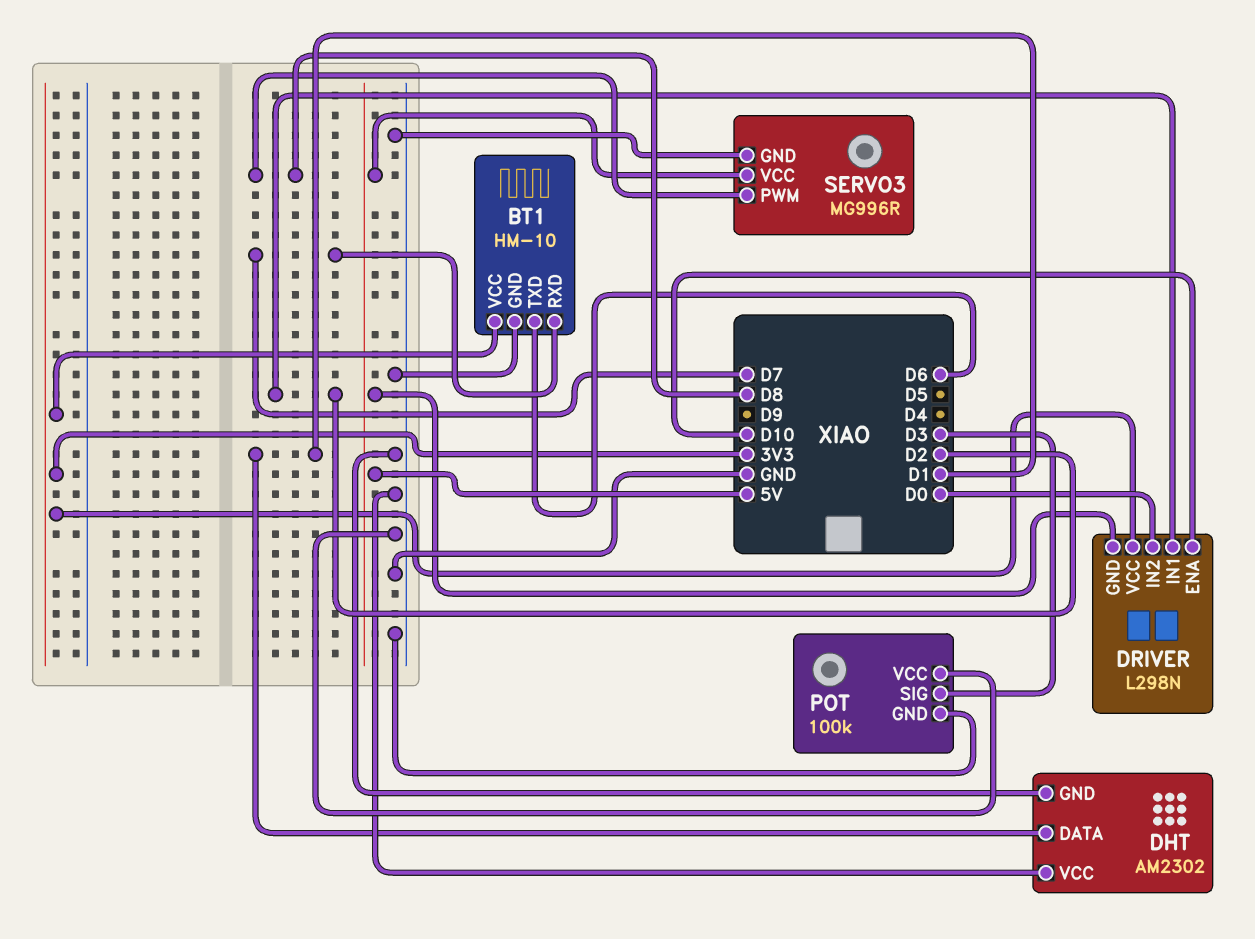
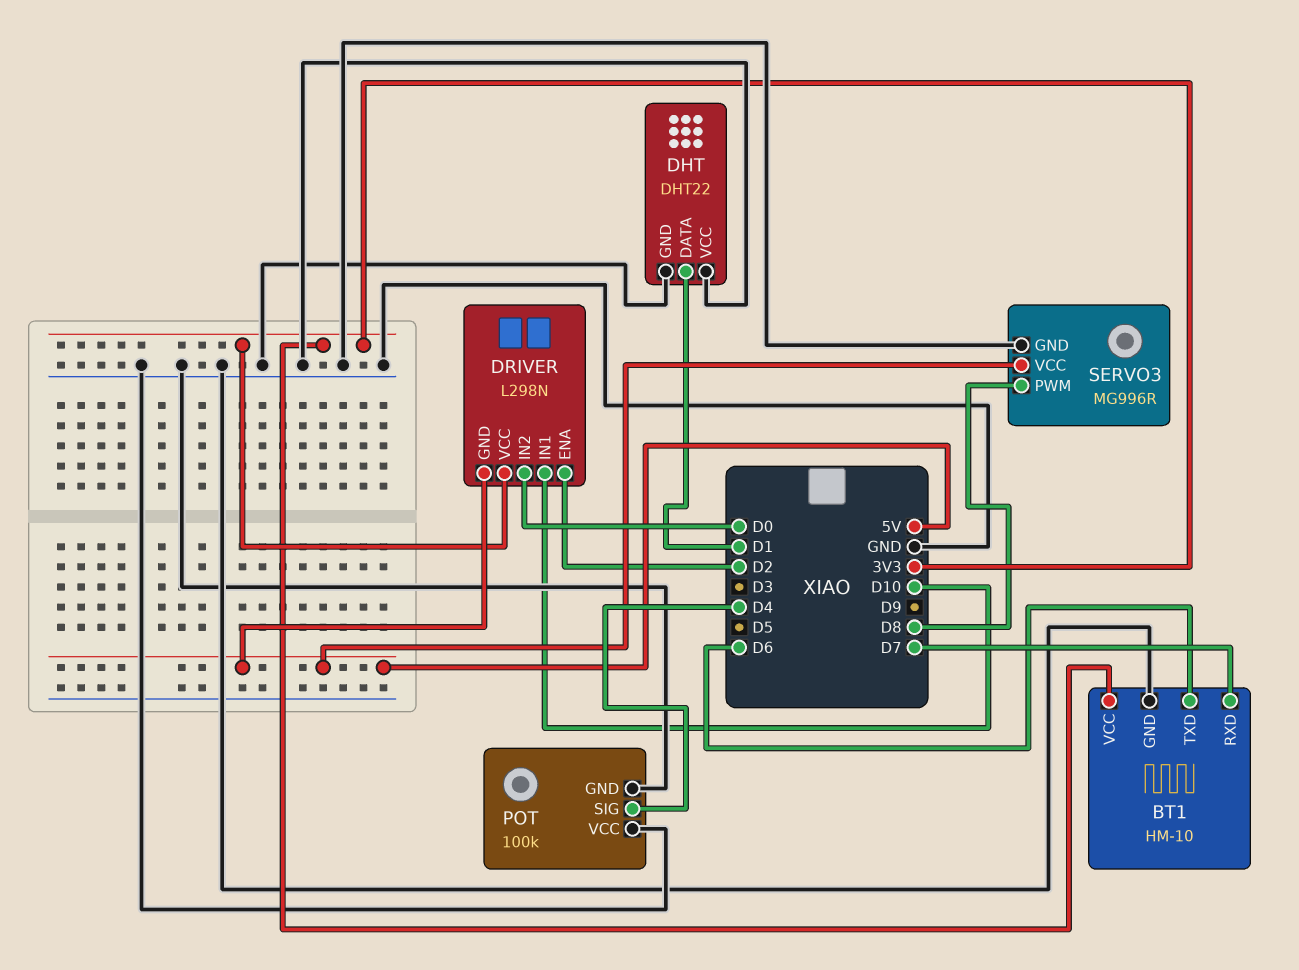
DHT: AM2302 -> DHT22
DRIVER pin ENA: D10 -> D2
DRIVER pin IN1: D2 -> D10
POT pin SIG: D3 -> D4

